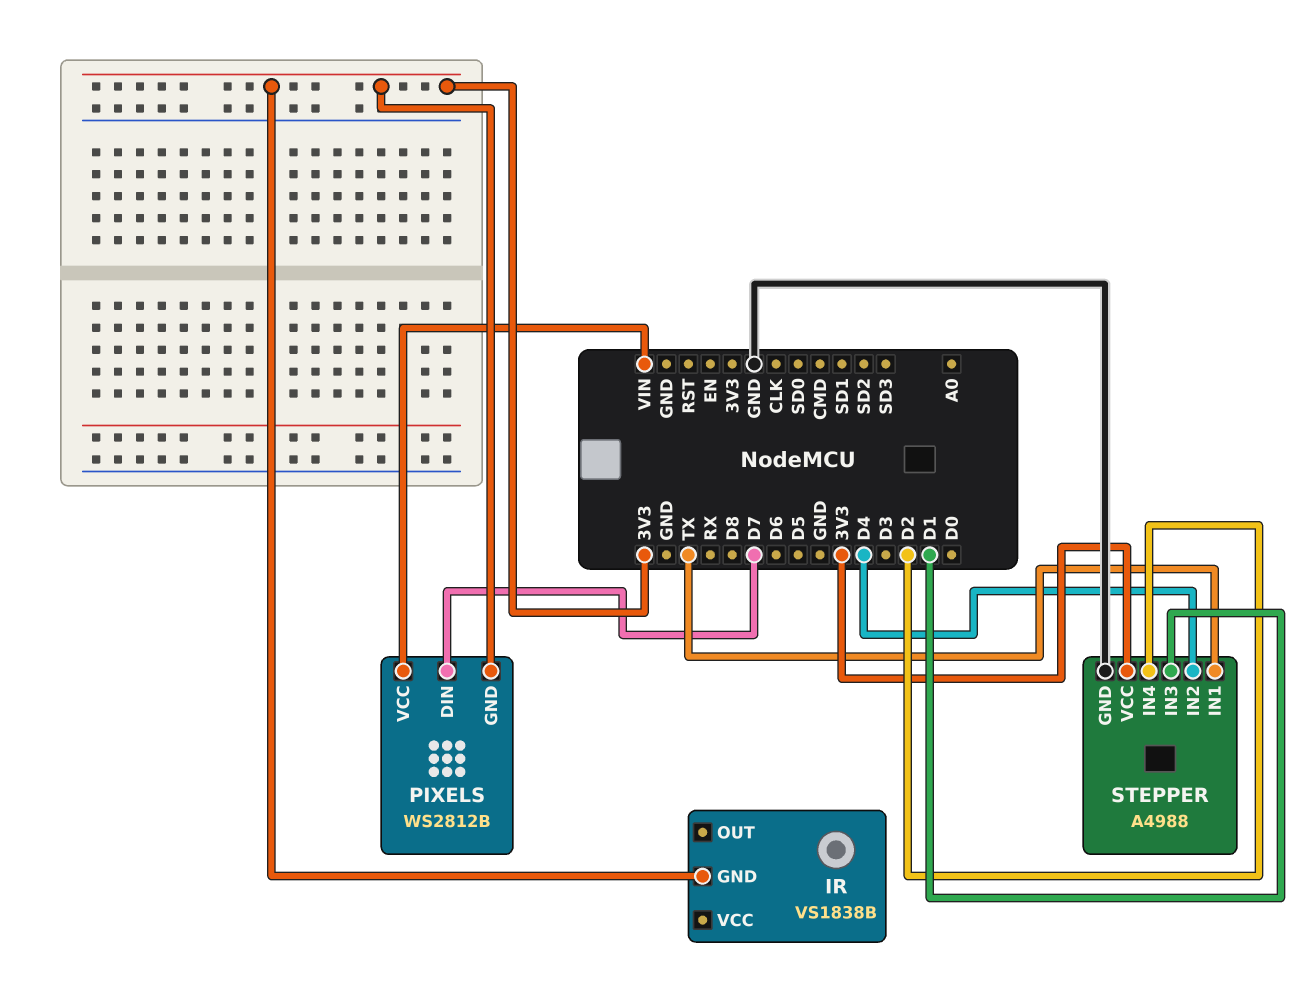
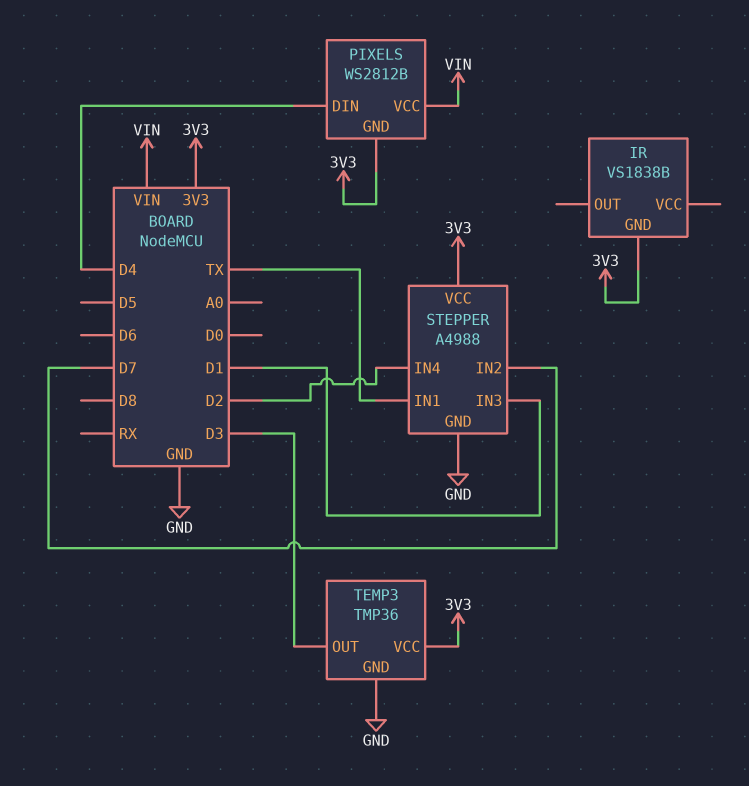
PIXELS pin DIN: D7 -> D4
STEPPER pin IN2: D4 -> D7
TEMP3: none -> TMP36
TEMP3 pin GND: none -> GND
TEMP3 pin OUT: none -> D3
TEMP3 pin VCC: none -> 3V3

